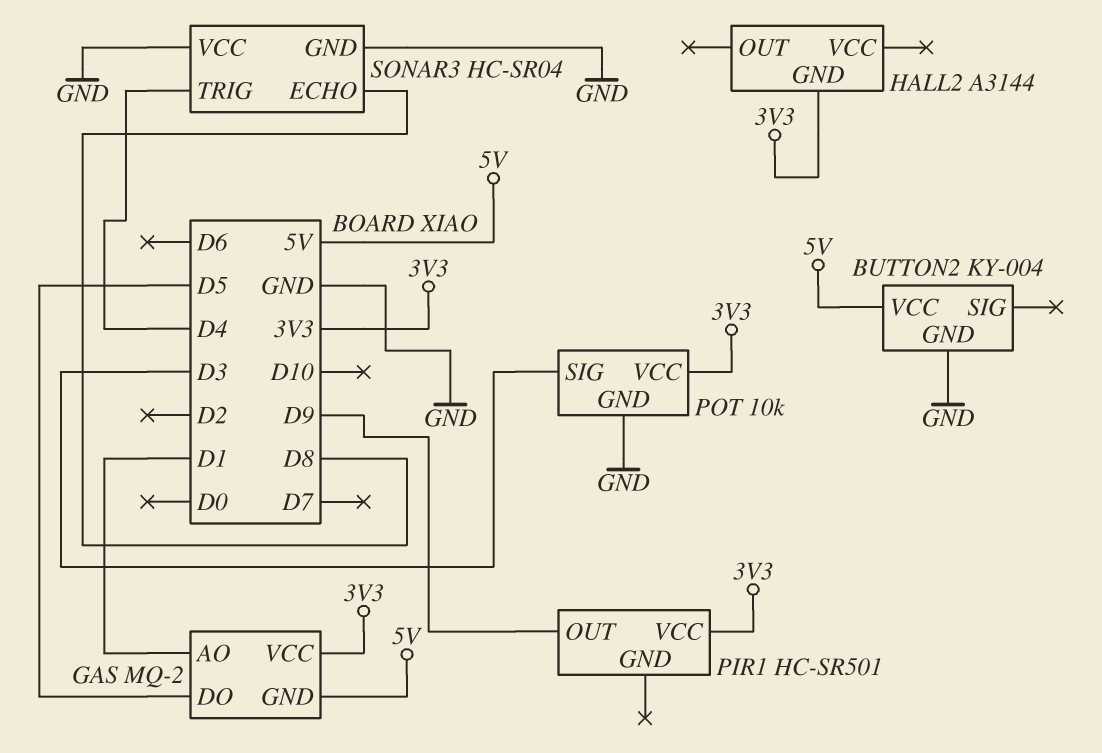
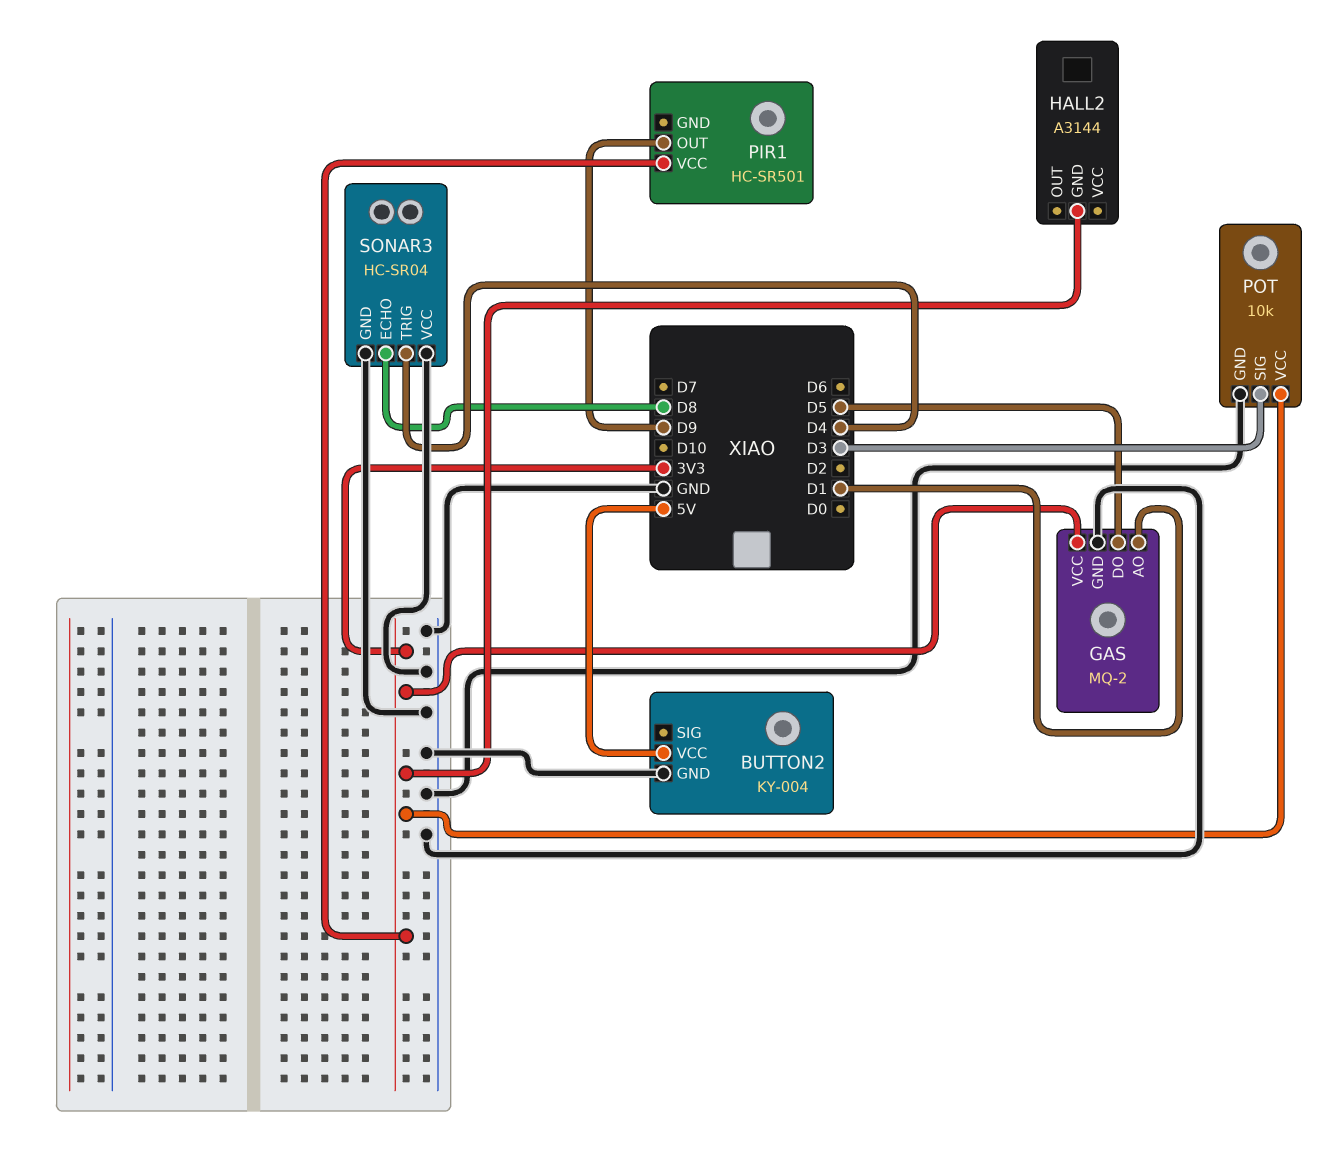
GAS pin GND: 5V -> GND

